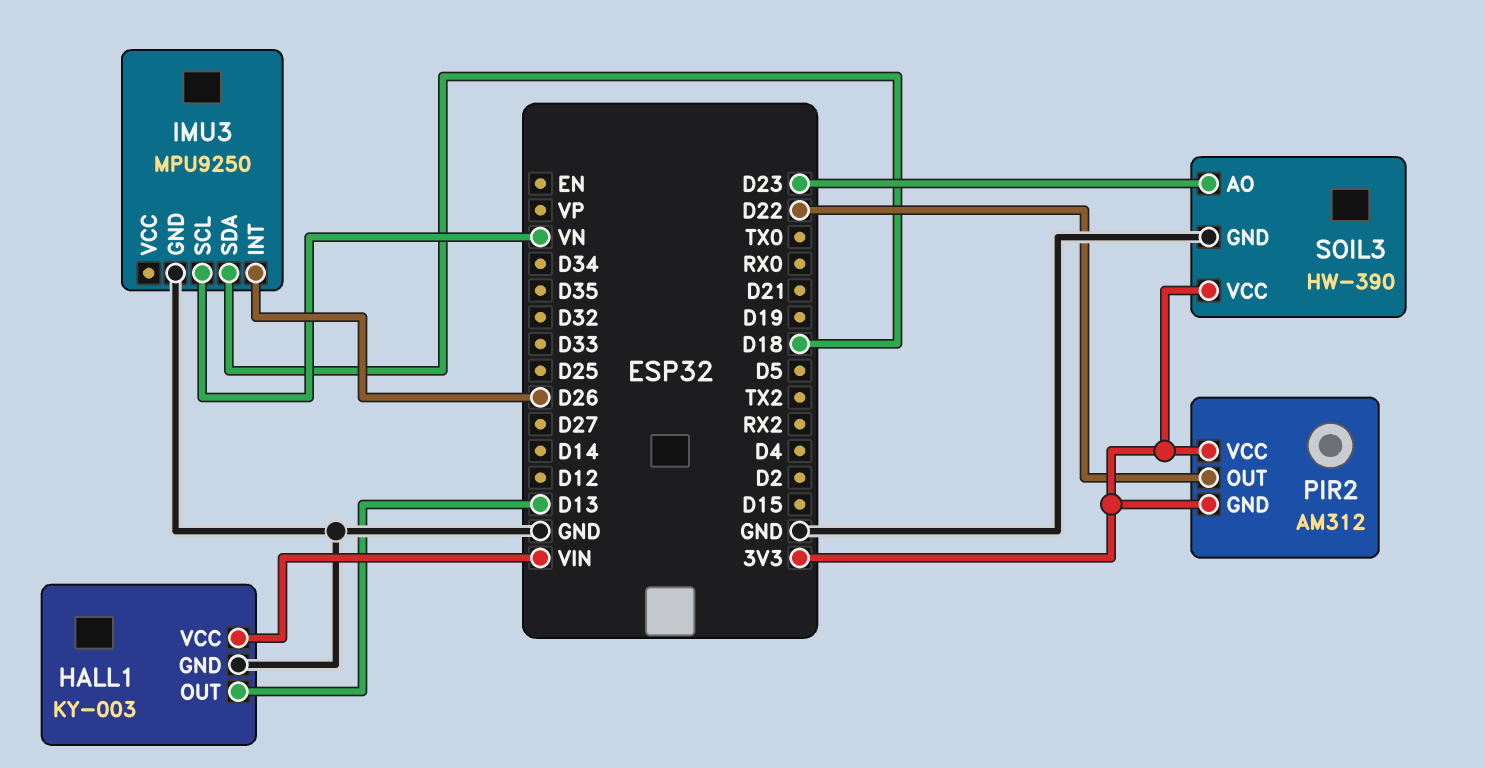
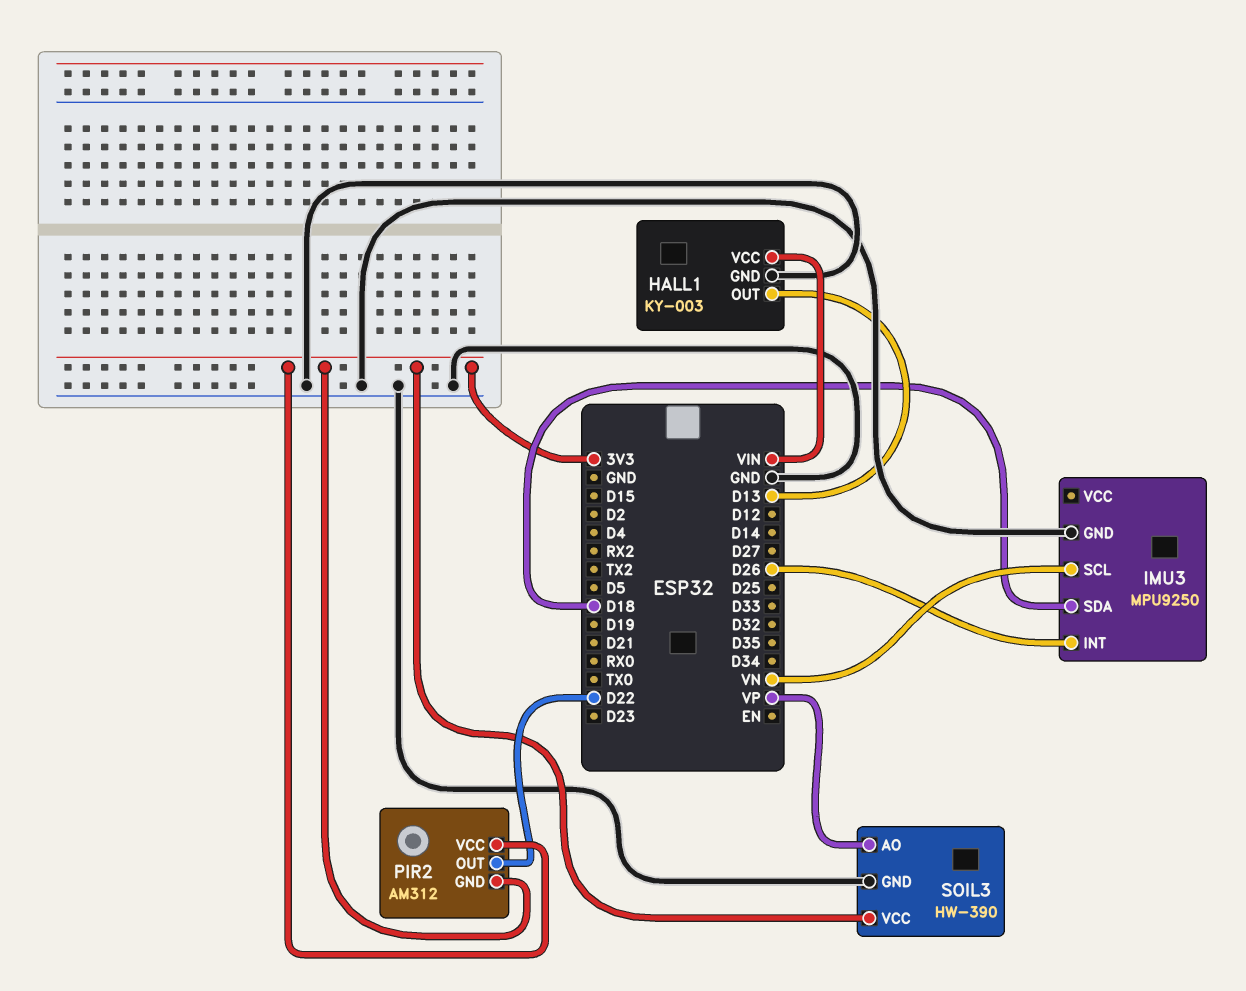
SOIL3 pin AO: D23 -> VP

